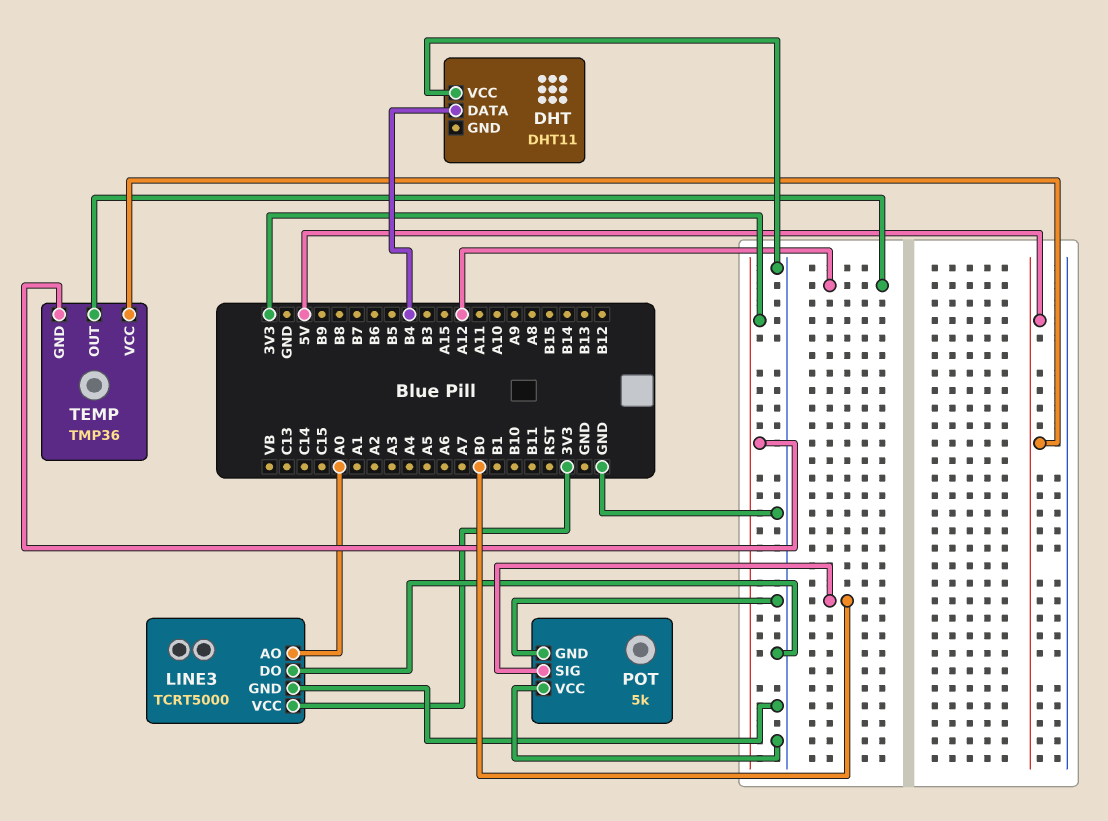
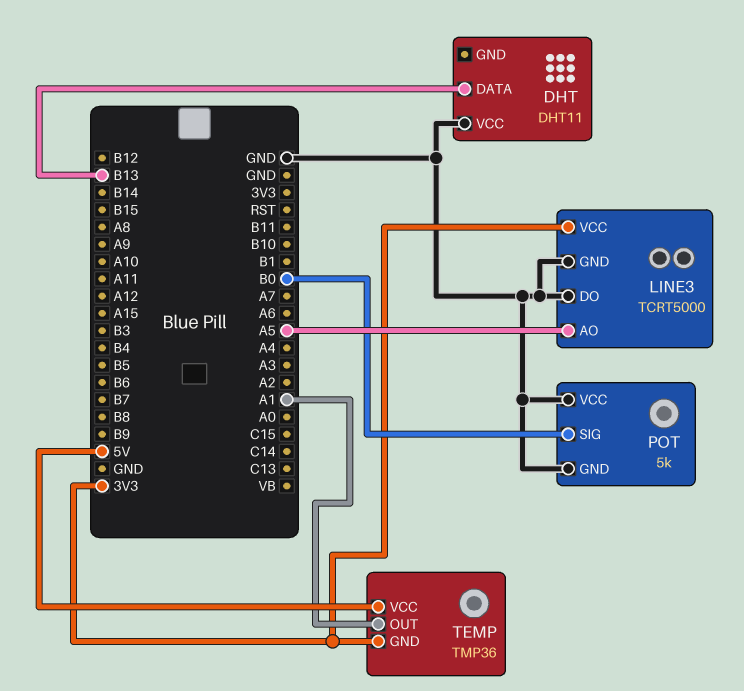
DHT pin DATA: B4 -> B13
LINE3 pin AO: A0 -> A5
TEMP pin OUT: A12 -> A1

